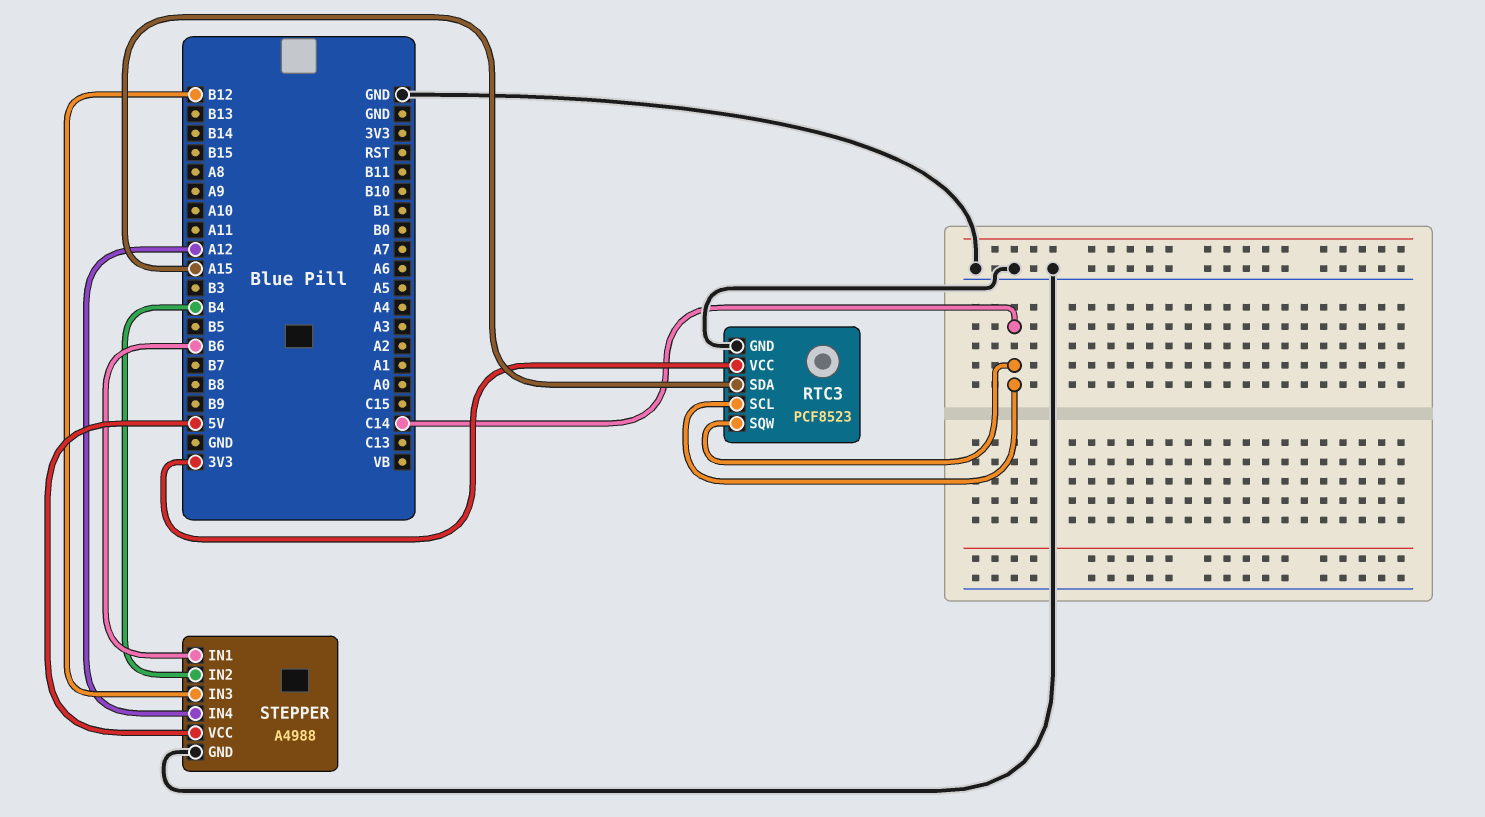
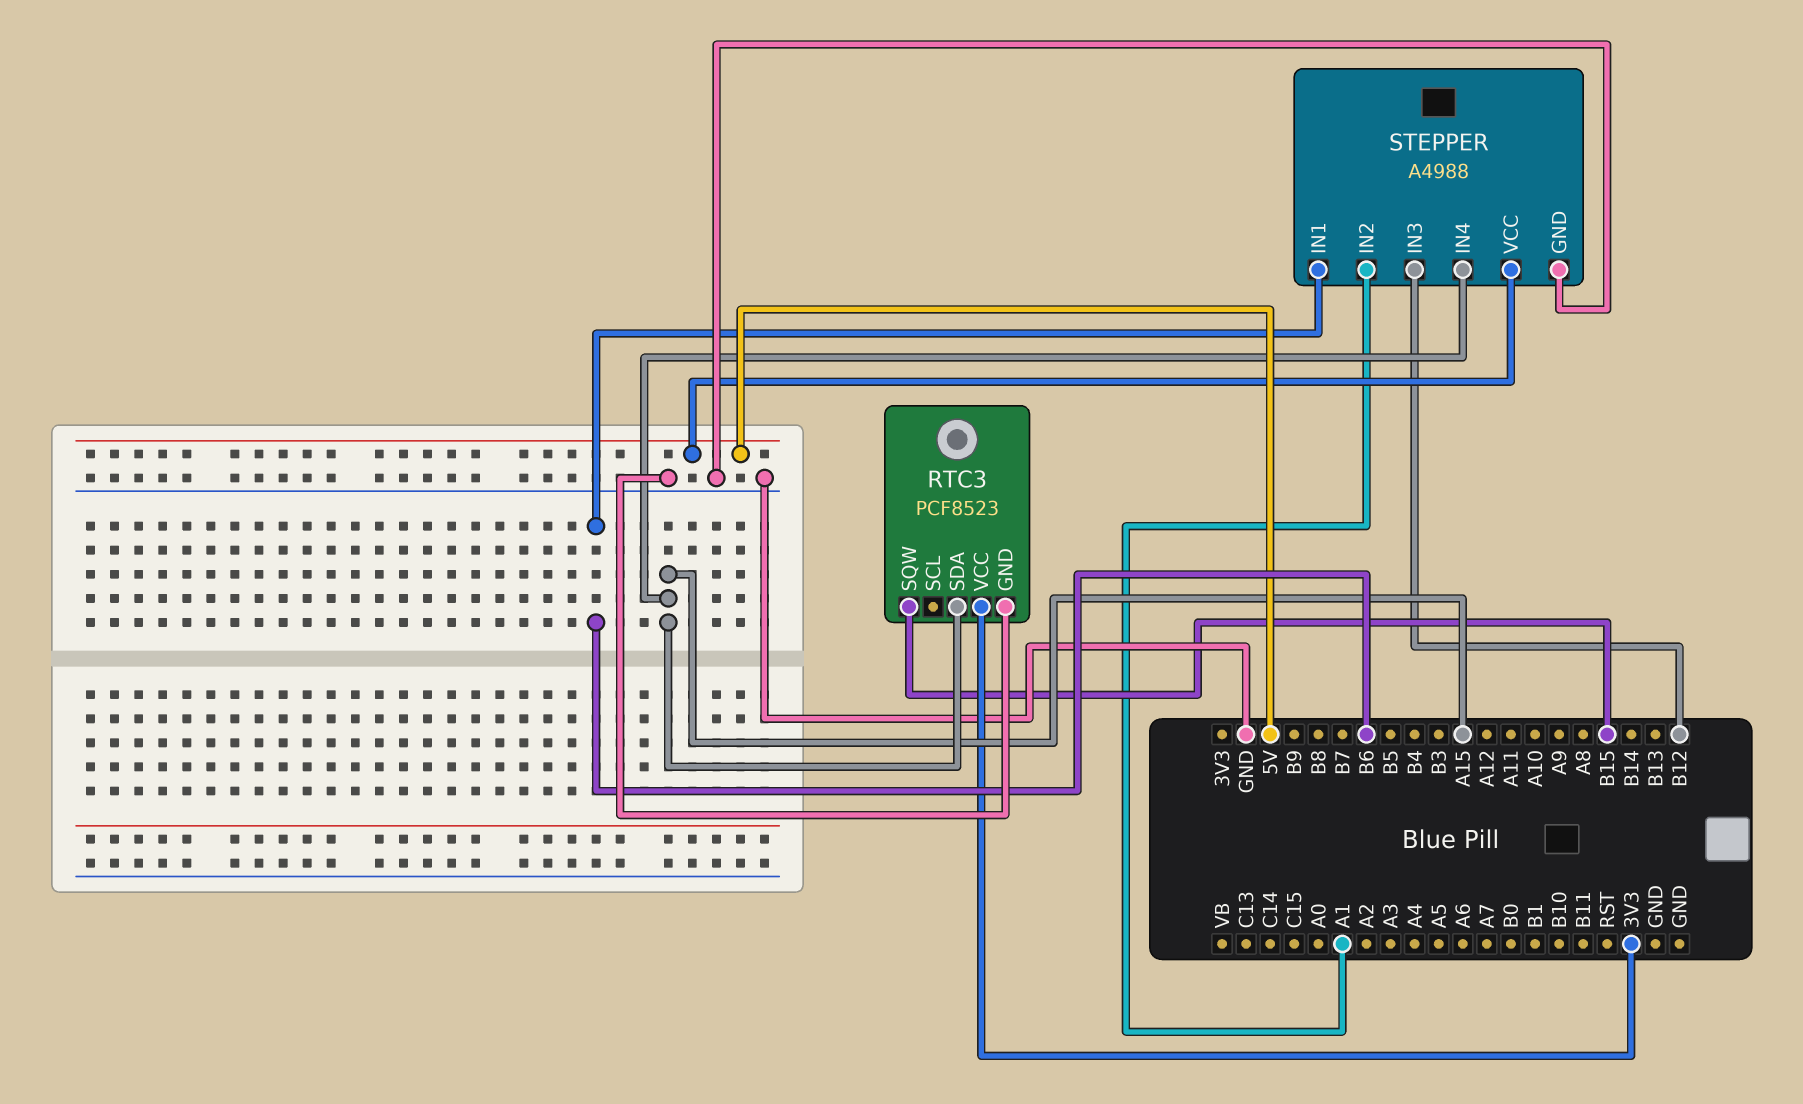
RTC3 pin SCL: C14 -> none
RTC3 pin SQW: C14 -> B15
STEPPER pin IN2: B4 -> A1
STEPPER pin IN4: A12 -> A15

